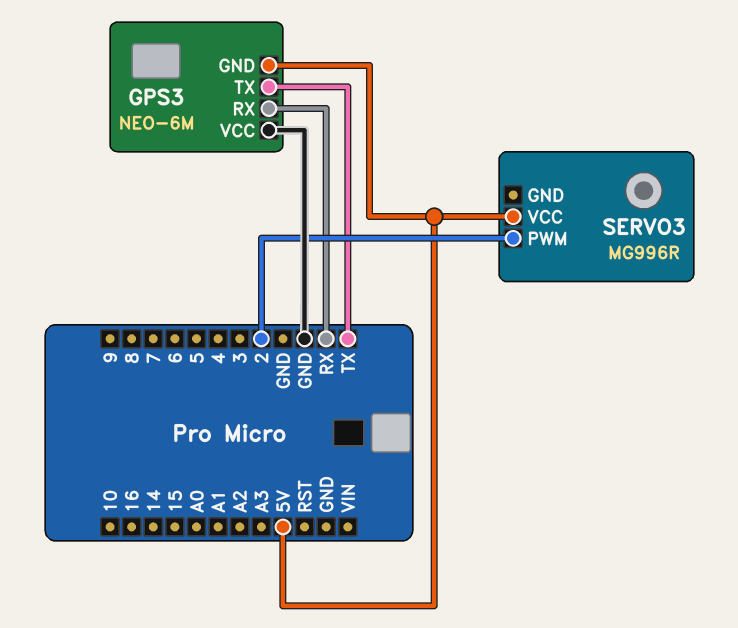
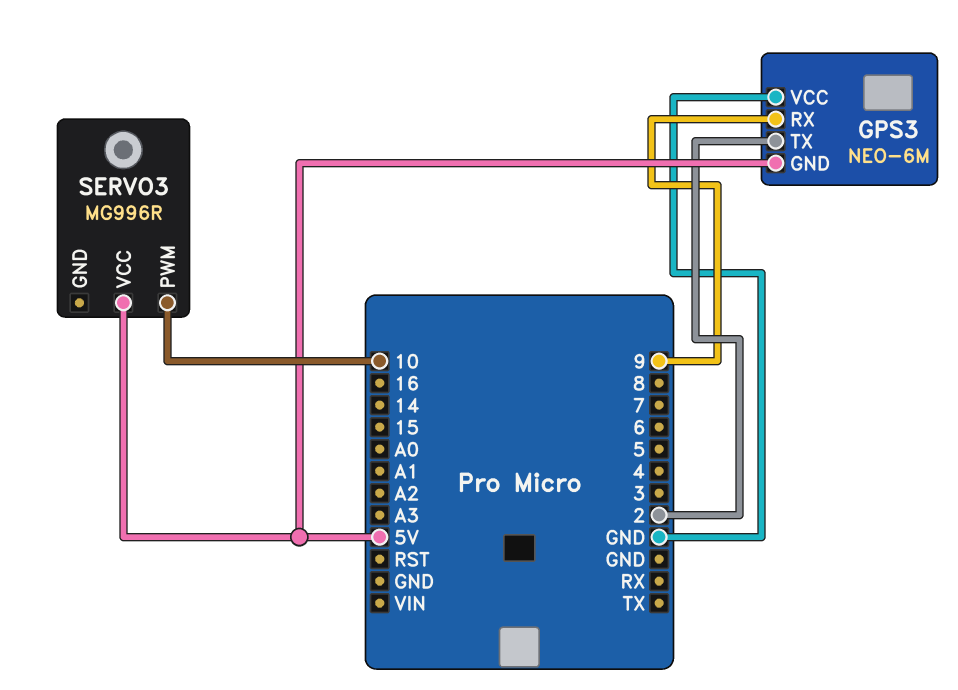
GPS3 pin RX: RX -> 9
GPS3 pin TX: TX -> 2
SERVO3 pin PWM: 2 -> 10

